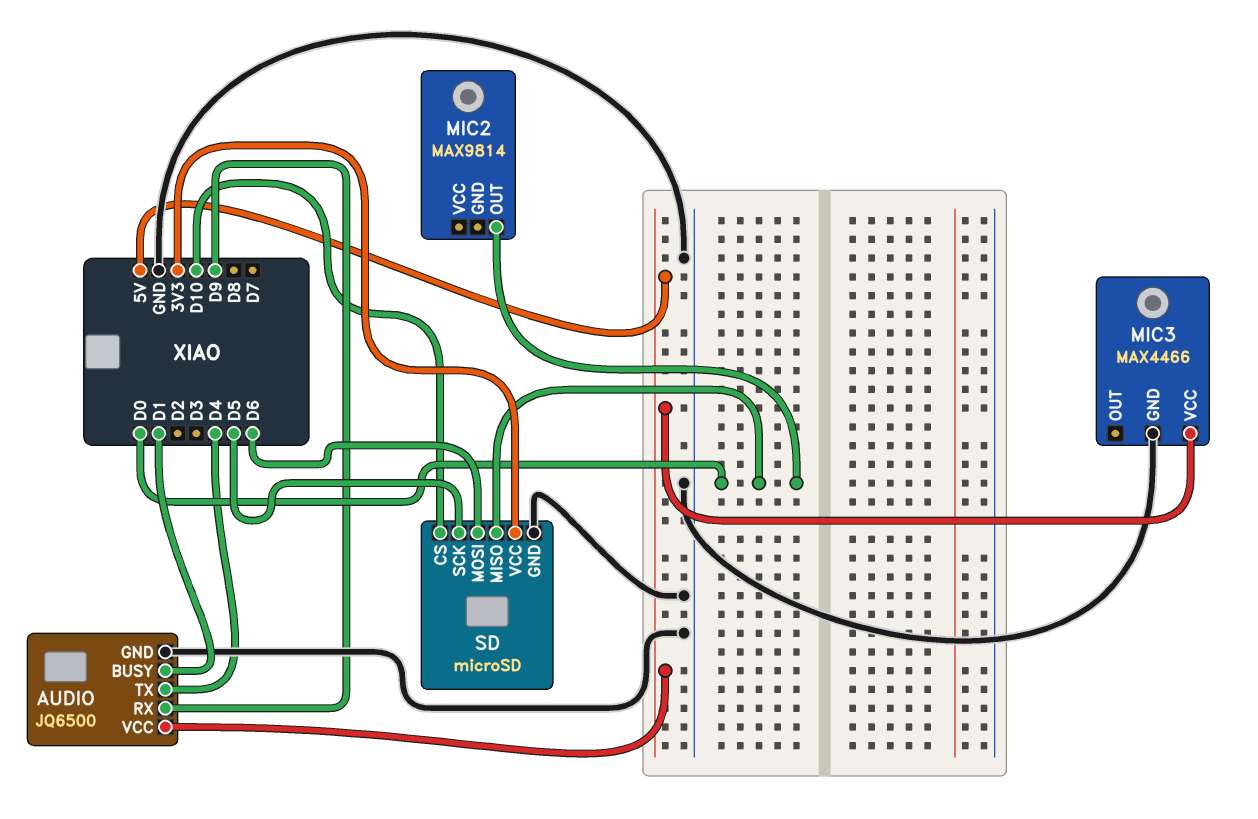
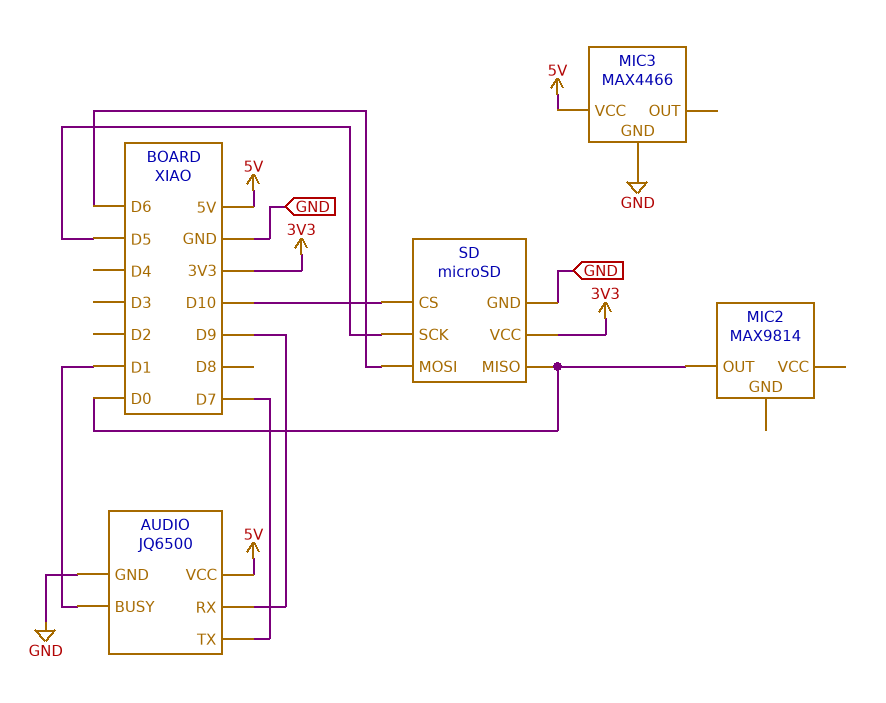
AUDIO pin TX: D4 -> D7

